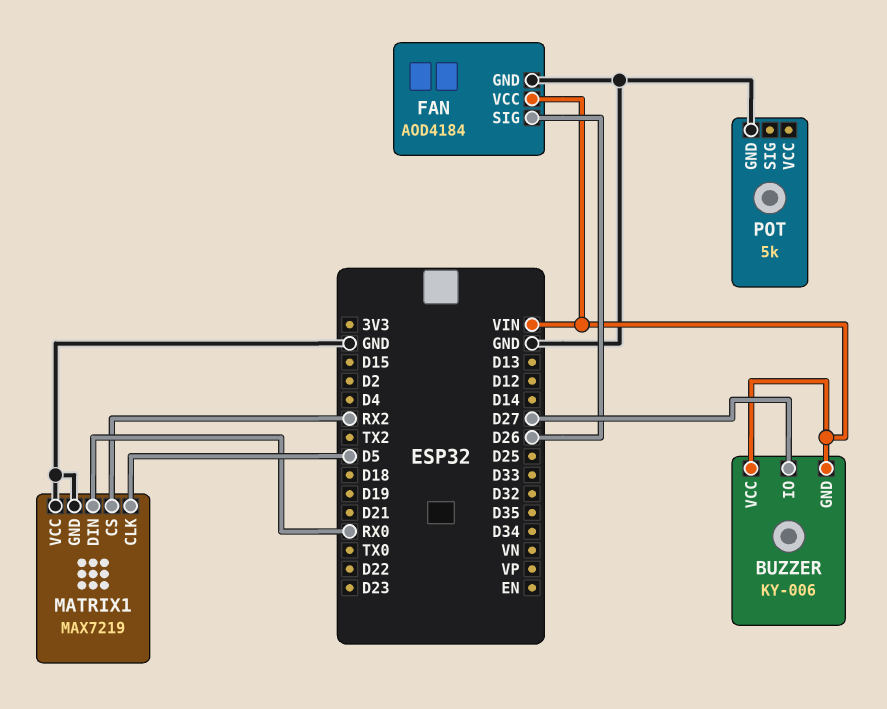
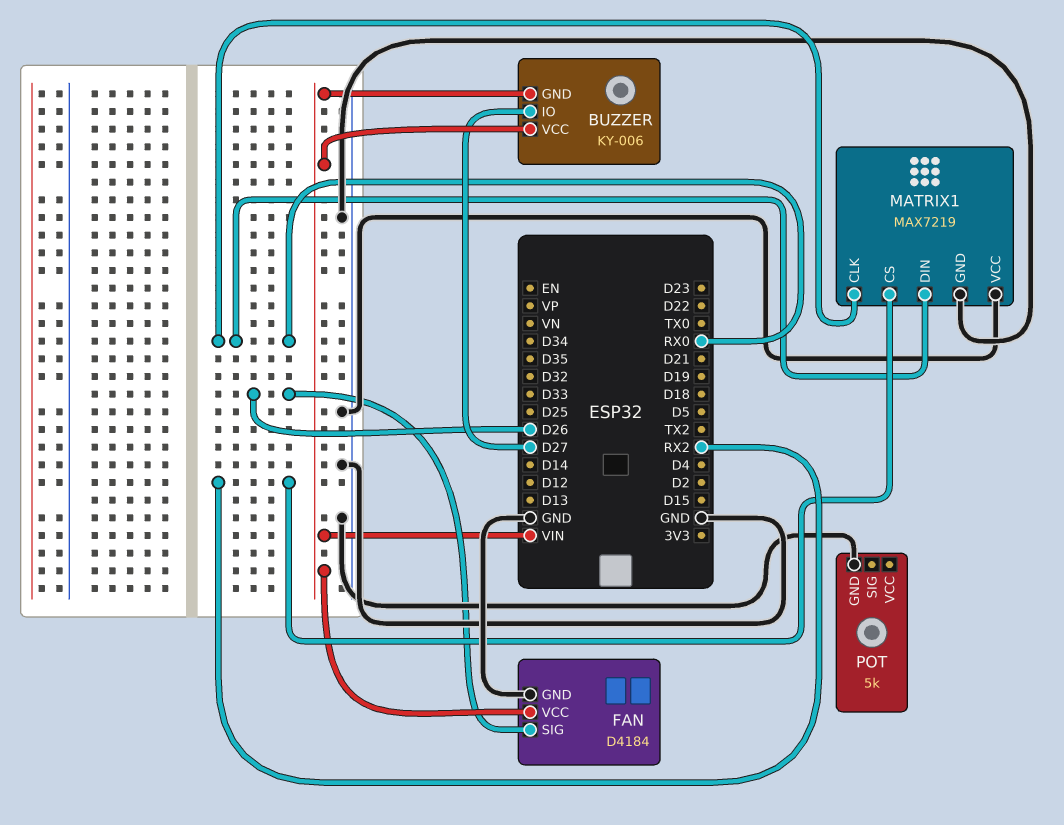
FAN: AOD4184 -> D4184
MATRIX1 pin CLK: D5 -> RX0

